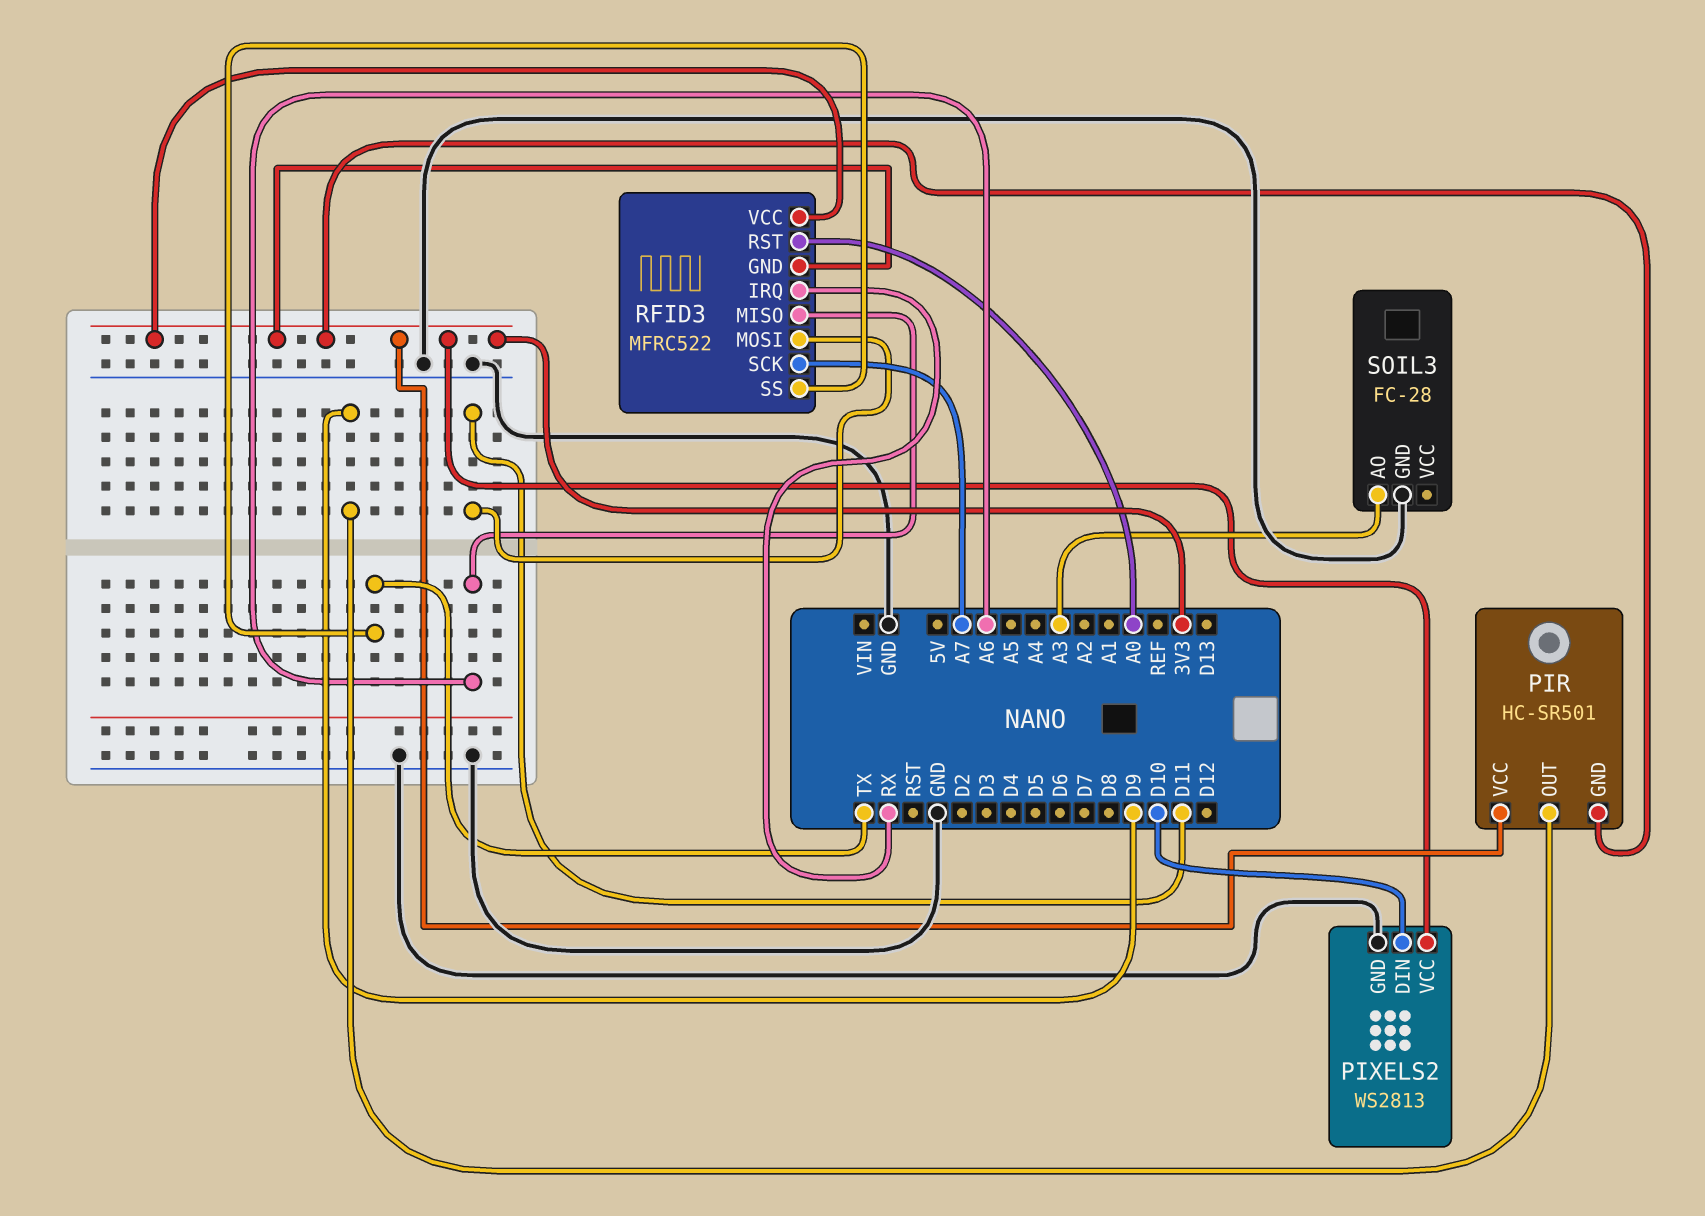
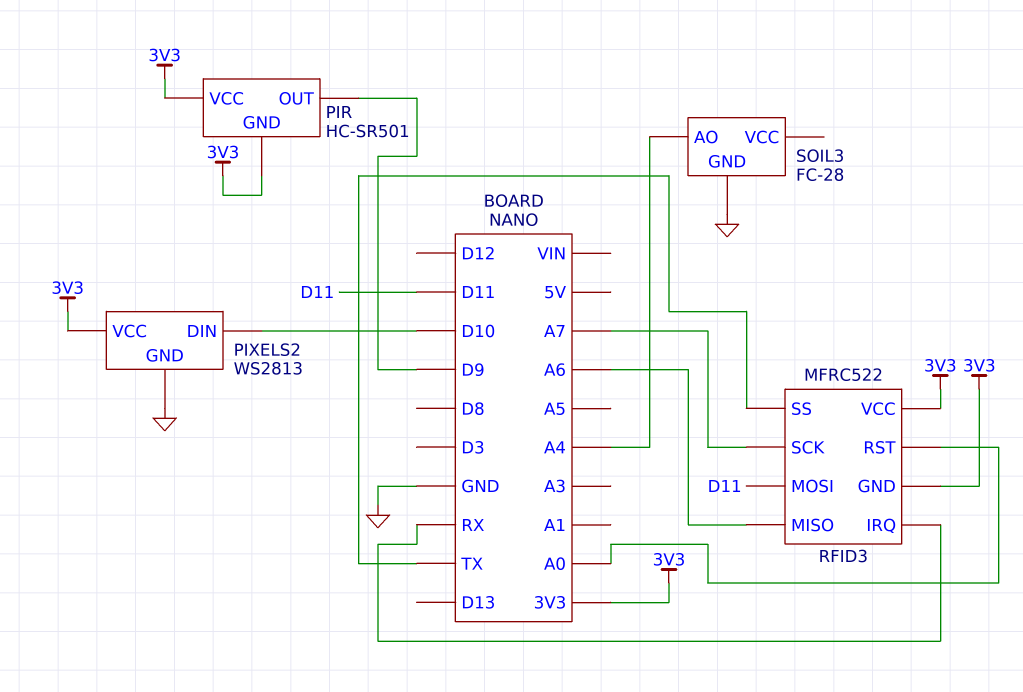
SOIL3 pin AO: A3 -> A4

